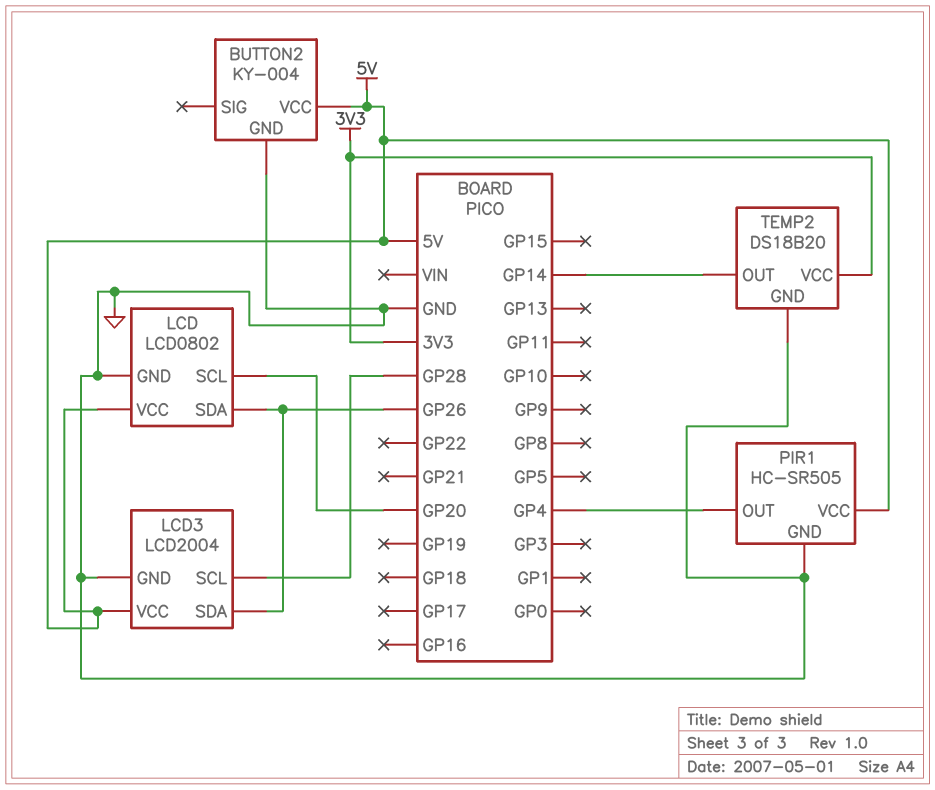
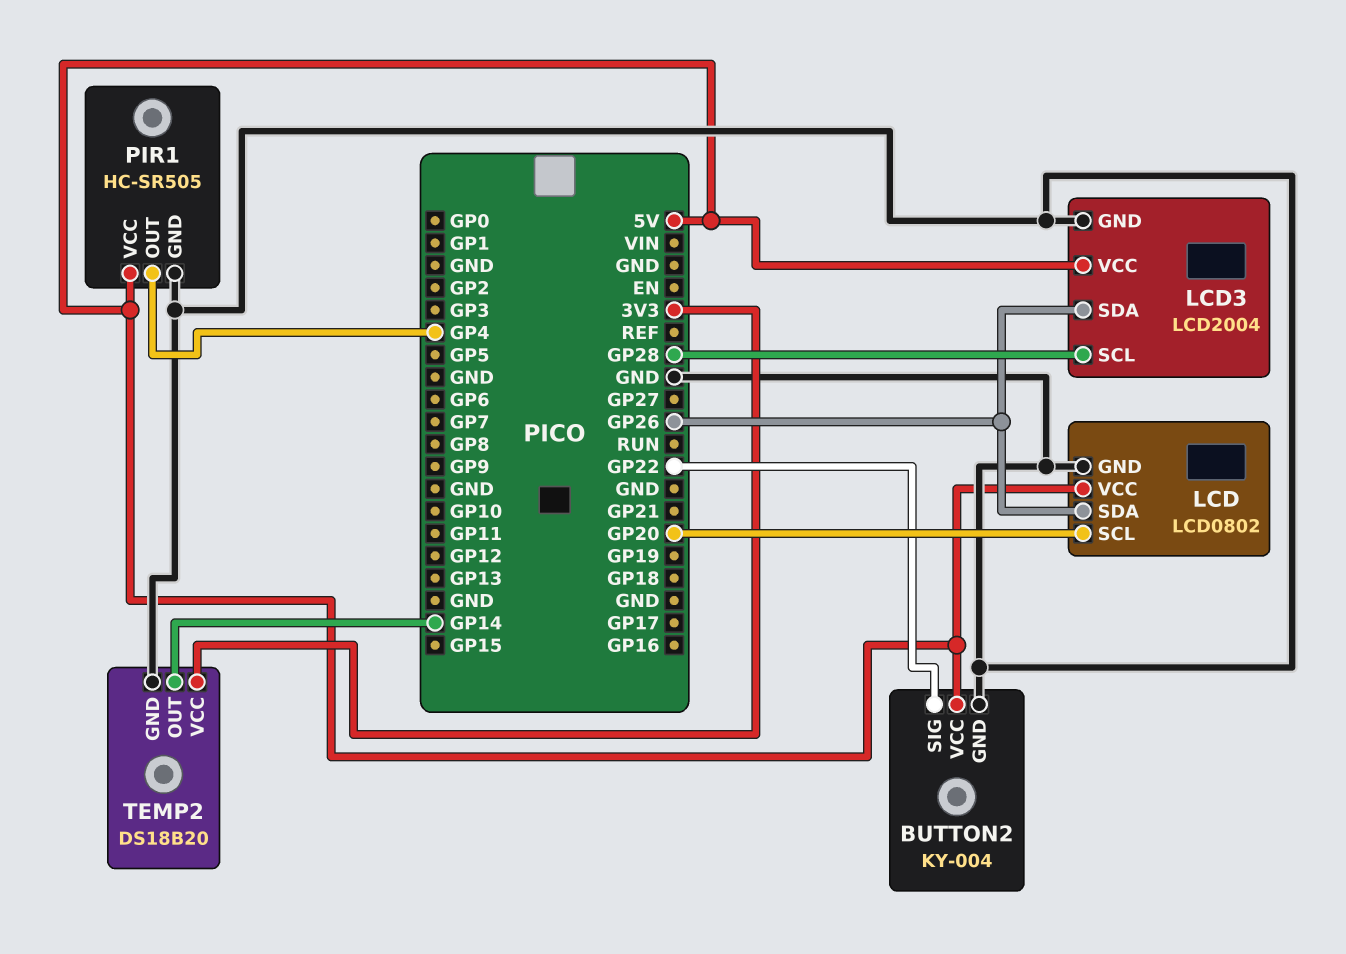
BUTTON2 pin SIG: none -> GP22

